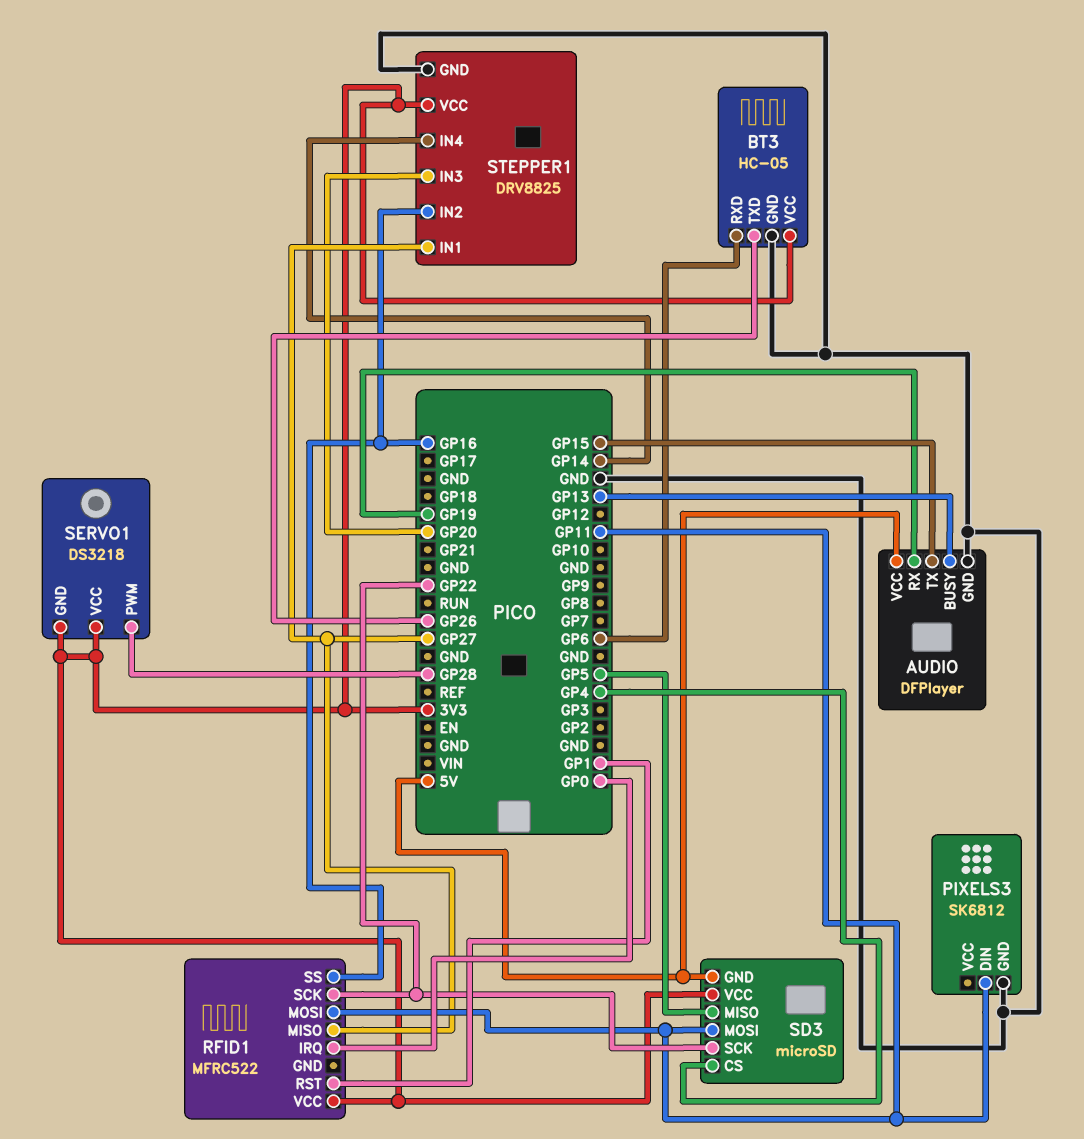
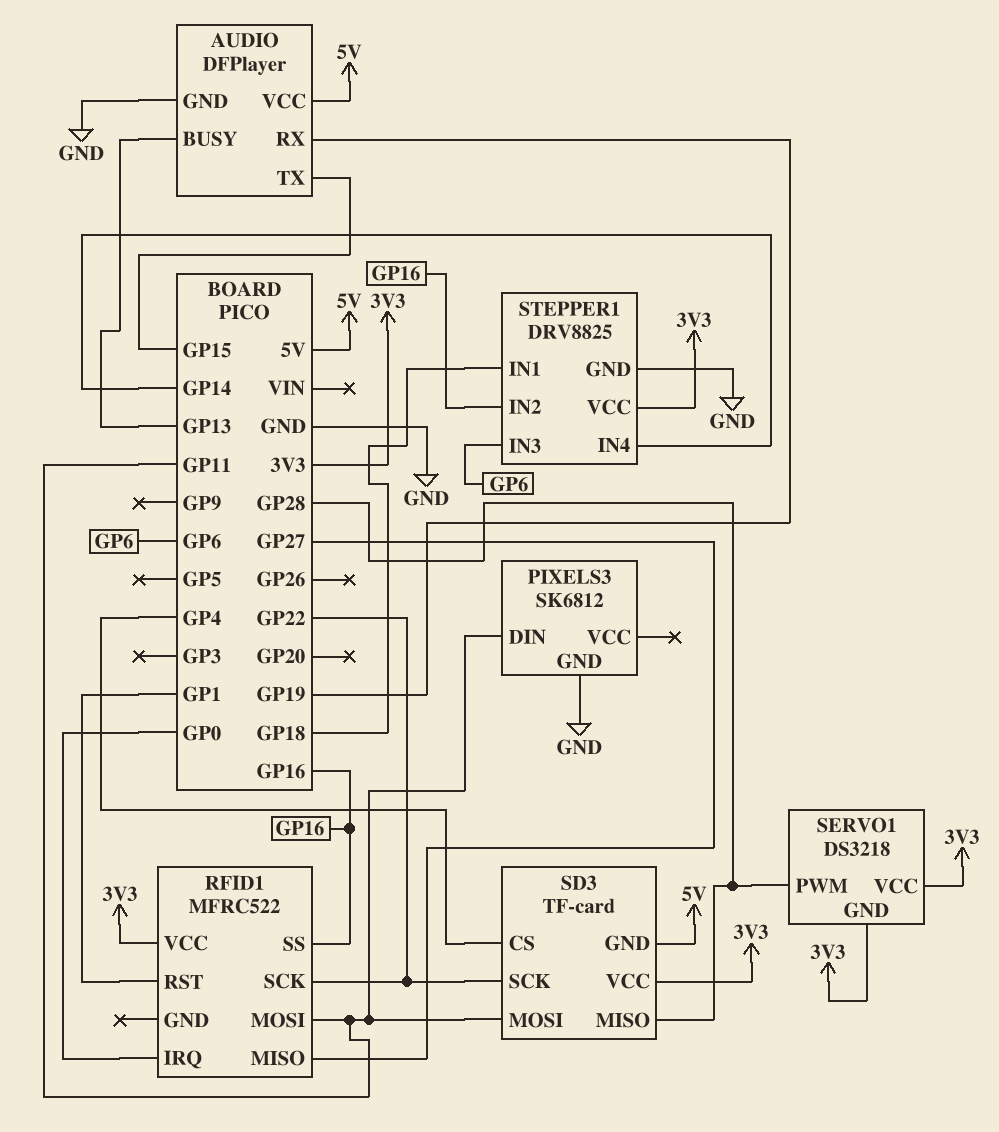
BT3: HC-05 -> none
BT3 pin GND: GND -> none
BT3 pin RXD: GP6 -> none
BT3 pin TXD: GP26 -> none
BT3 pin VCC: 3V3 -> none
SD3: microSD -> TF-card
SD3 pin MISO: GP5 -> GP28
STEPPER1 pin IN1: GP27 -> GP18
STEPPER1 pin IN3: GP20 -> GP6

